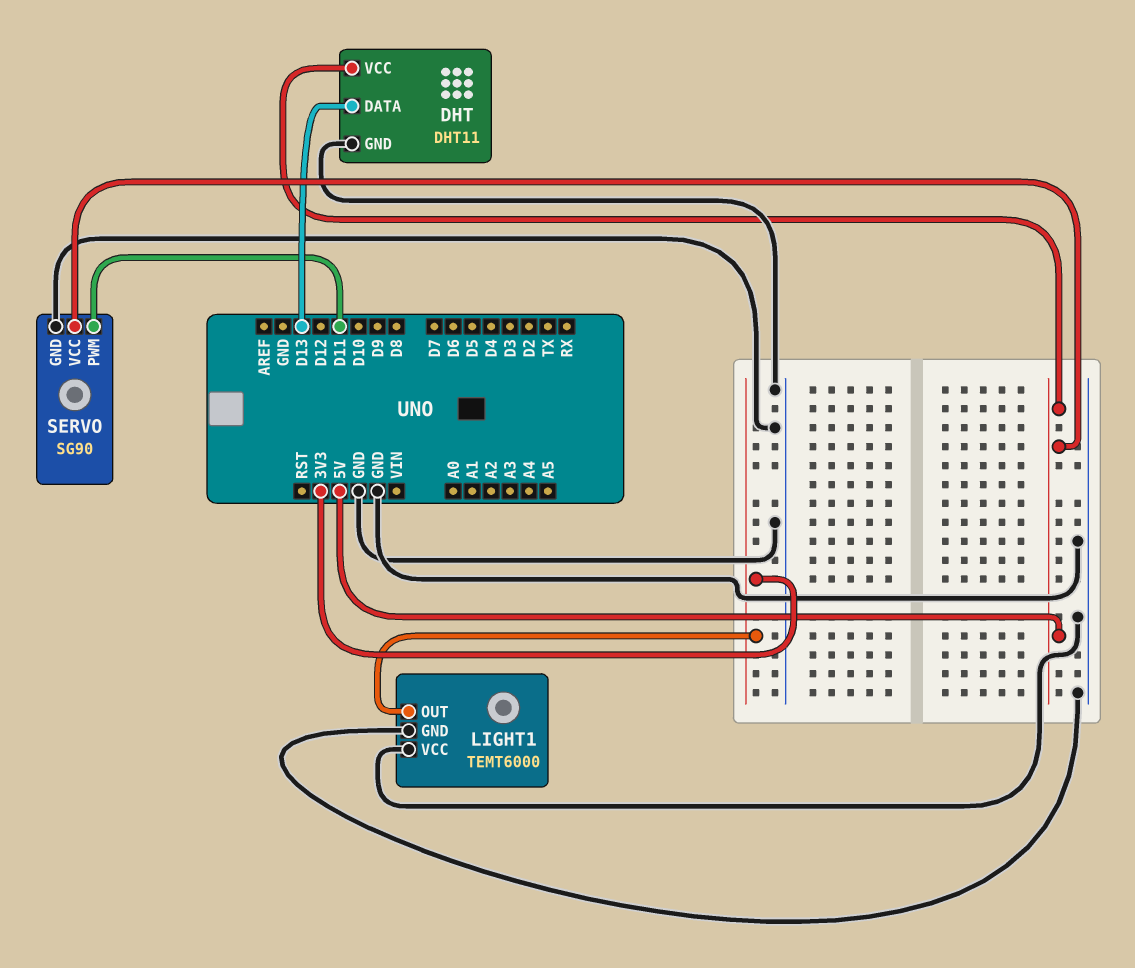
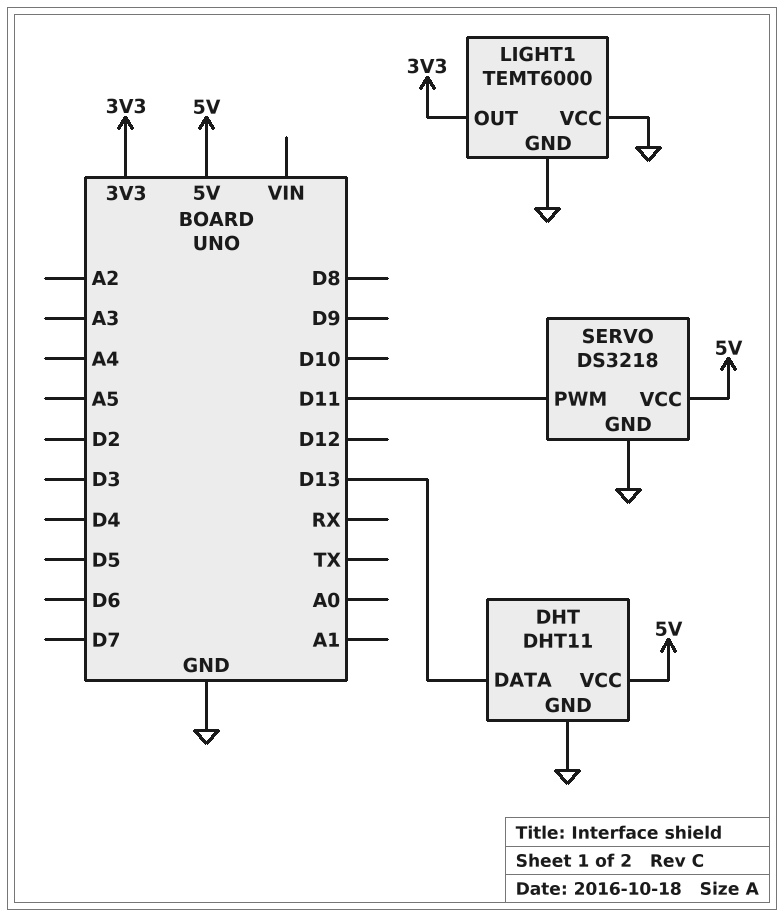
SERVO: SG90 -> DS3218

